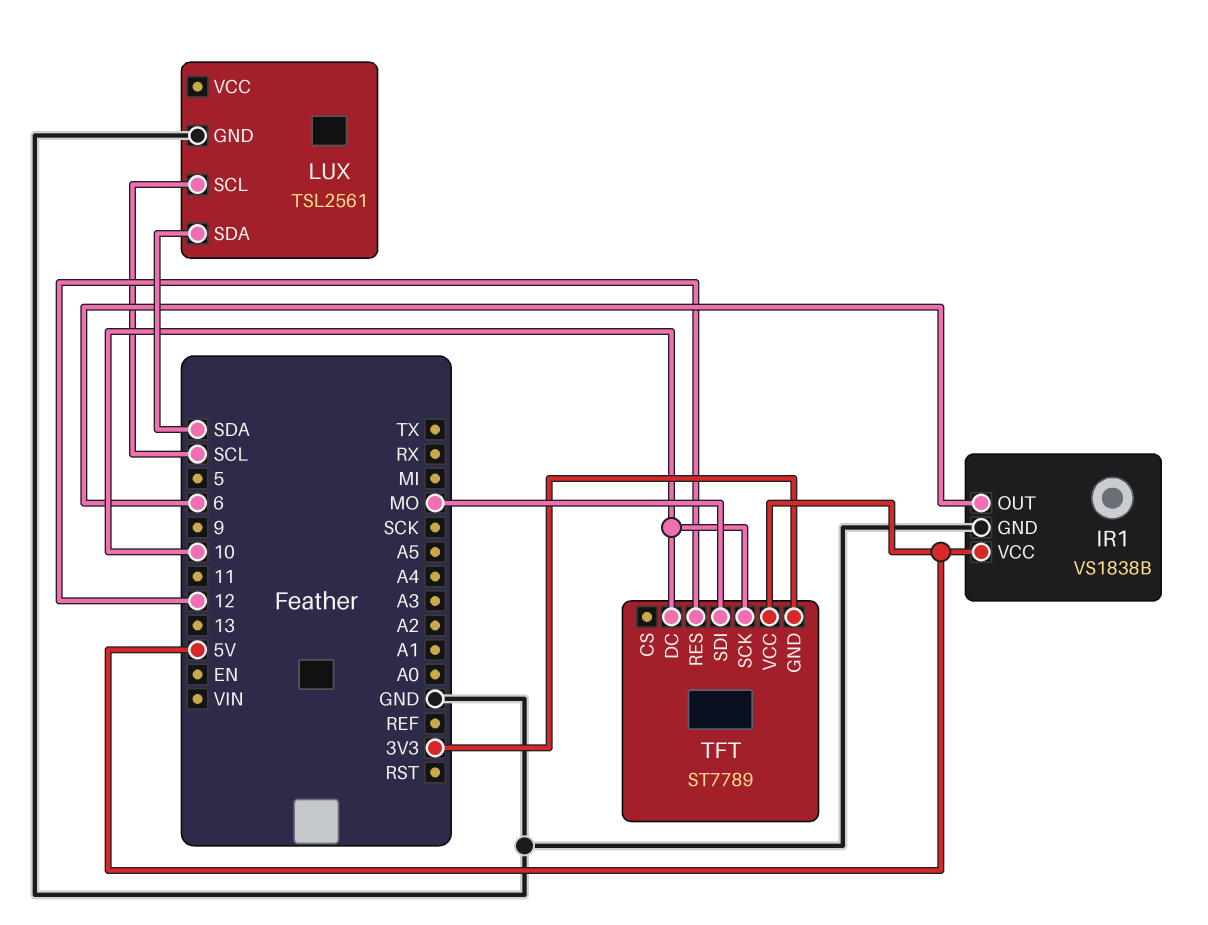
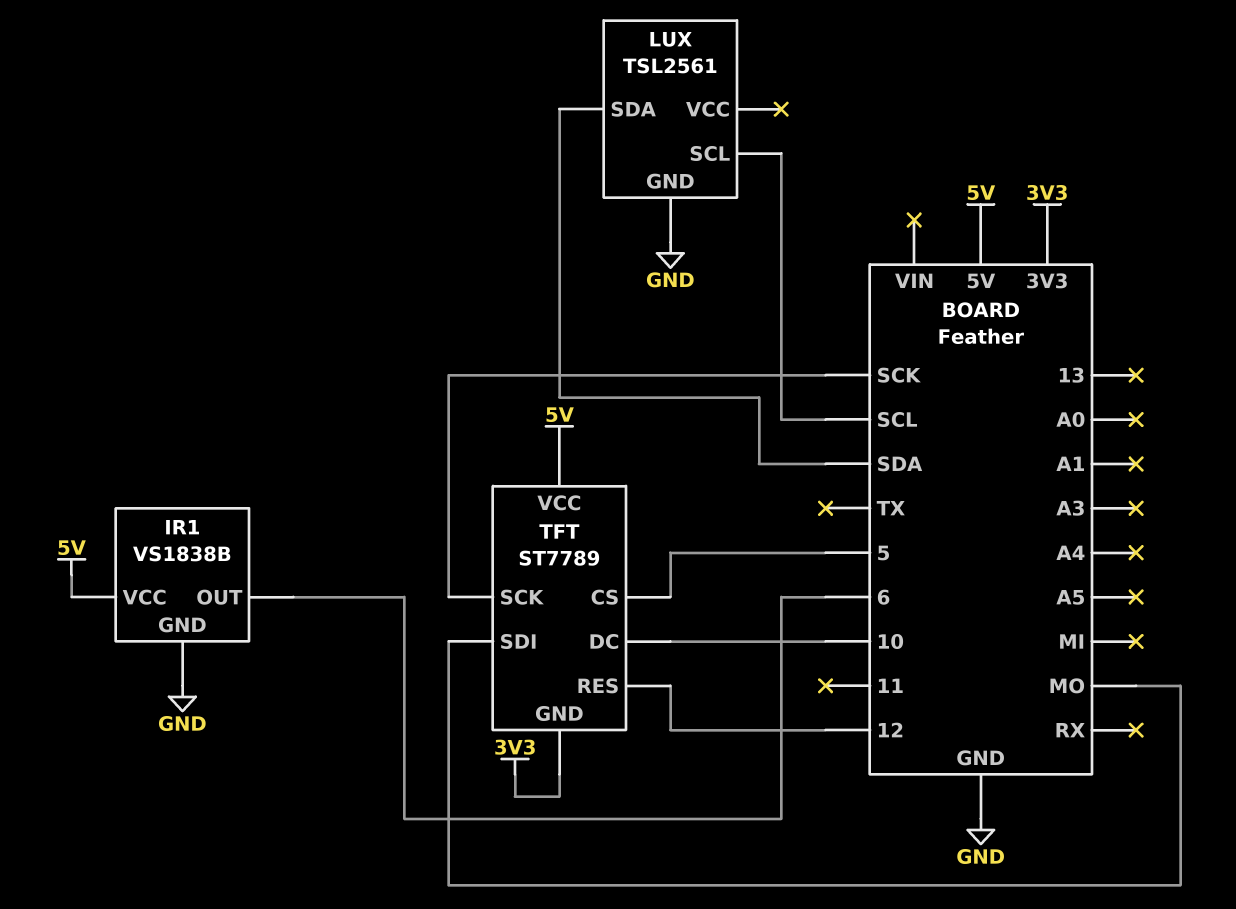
TFT pin CS: none -> 5
TFT pin SCK: 10 -> SCK

